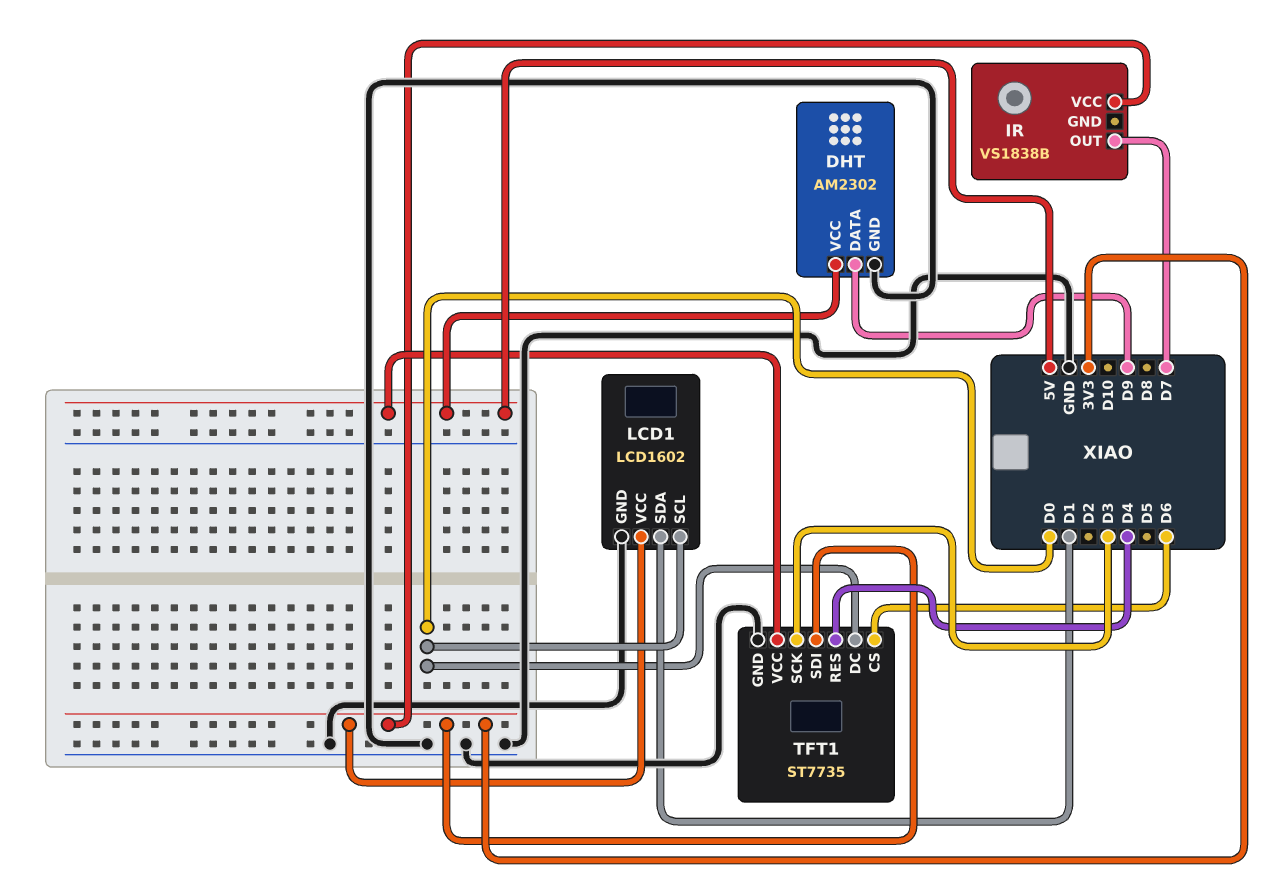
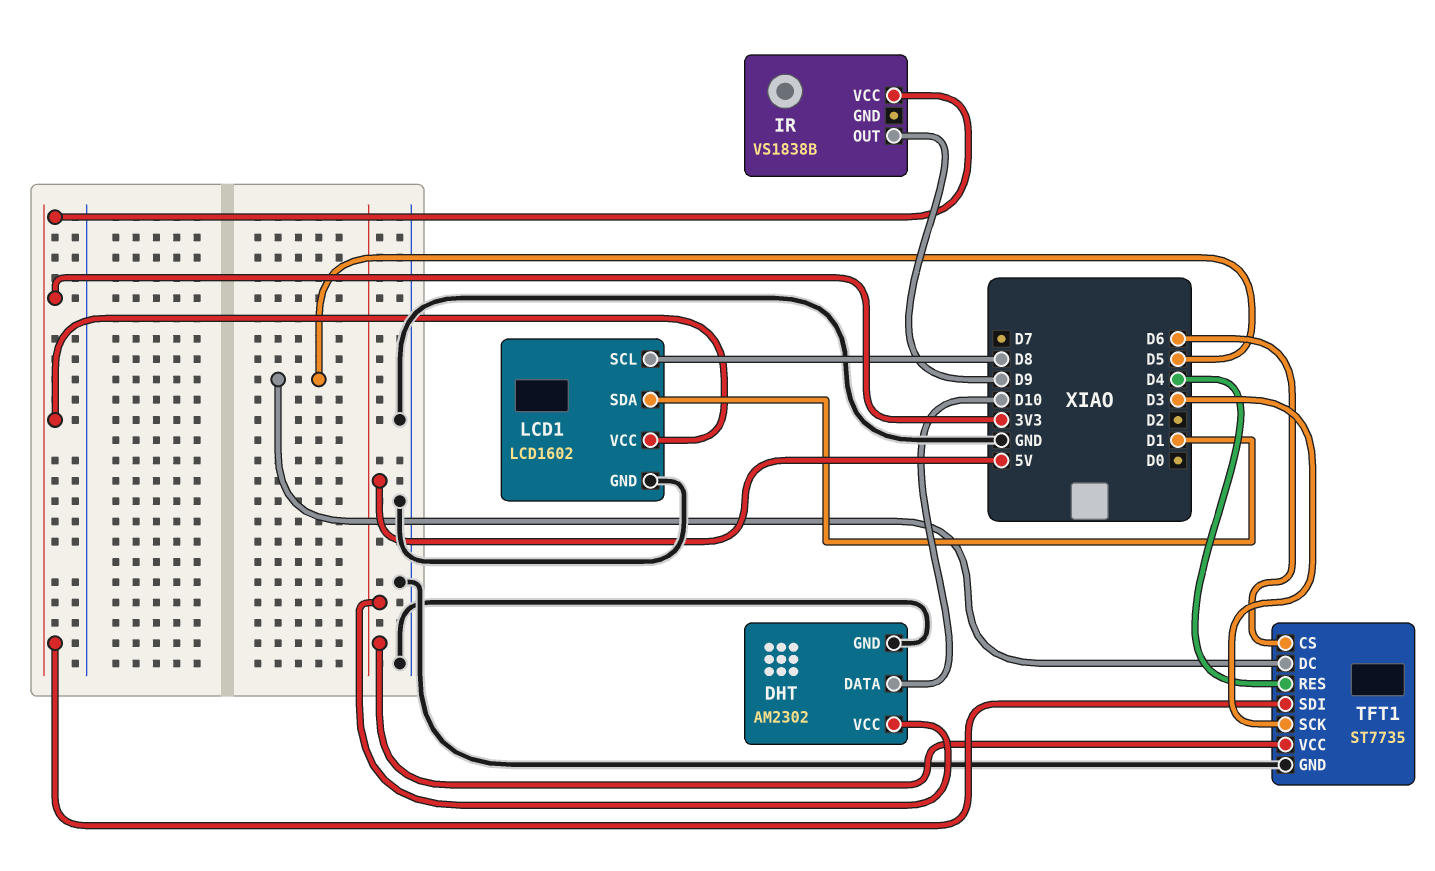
DHT pin DATA: D9 -> D10
IR pin OUT: D7 -> D9
LCD1 pin SCL: D0 -> D8
TFT1 pin DC: D0 -> D5

